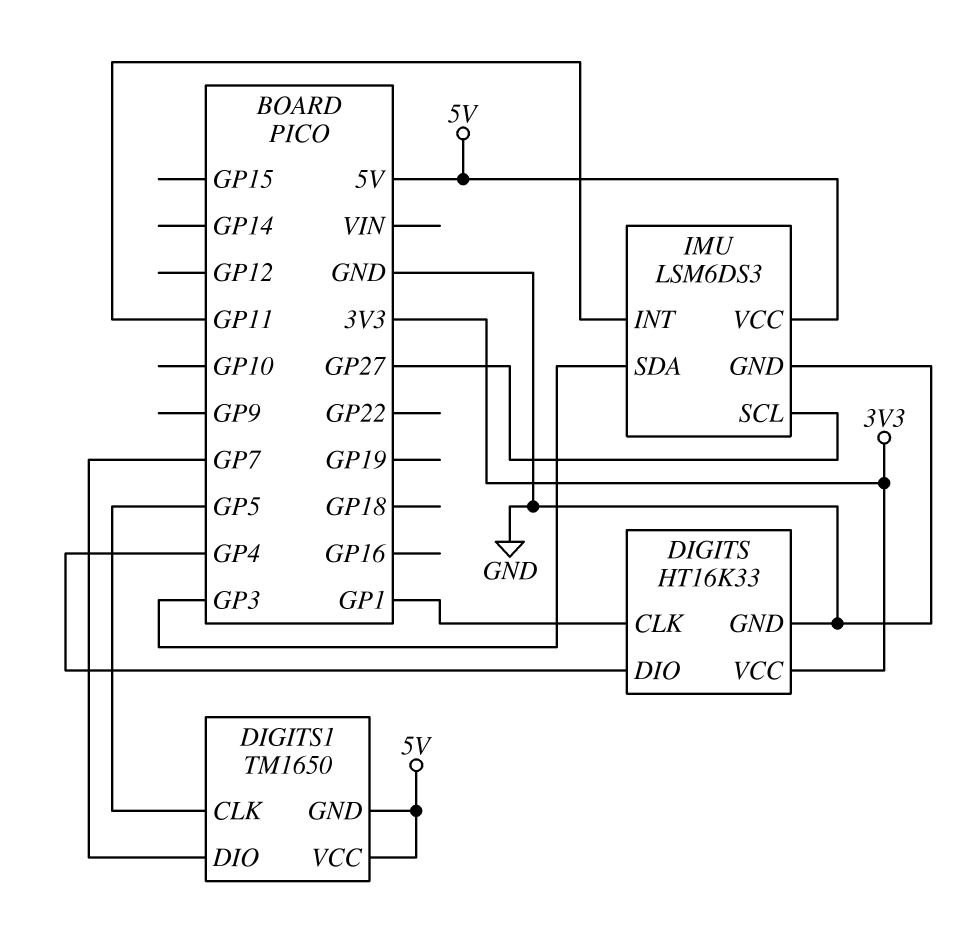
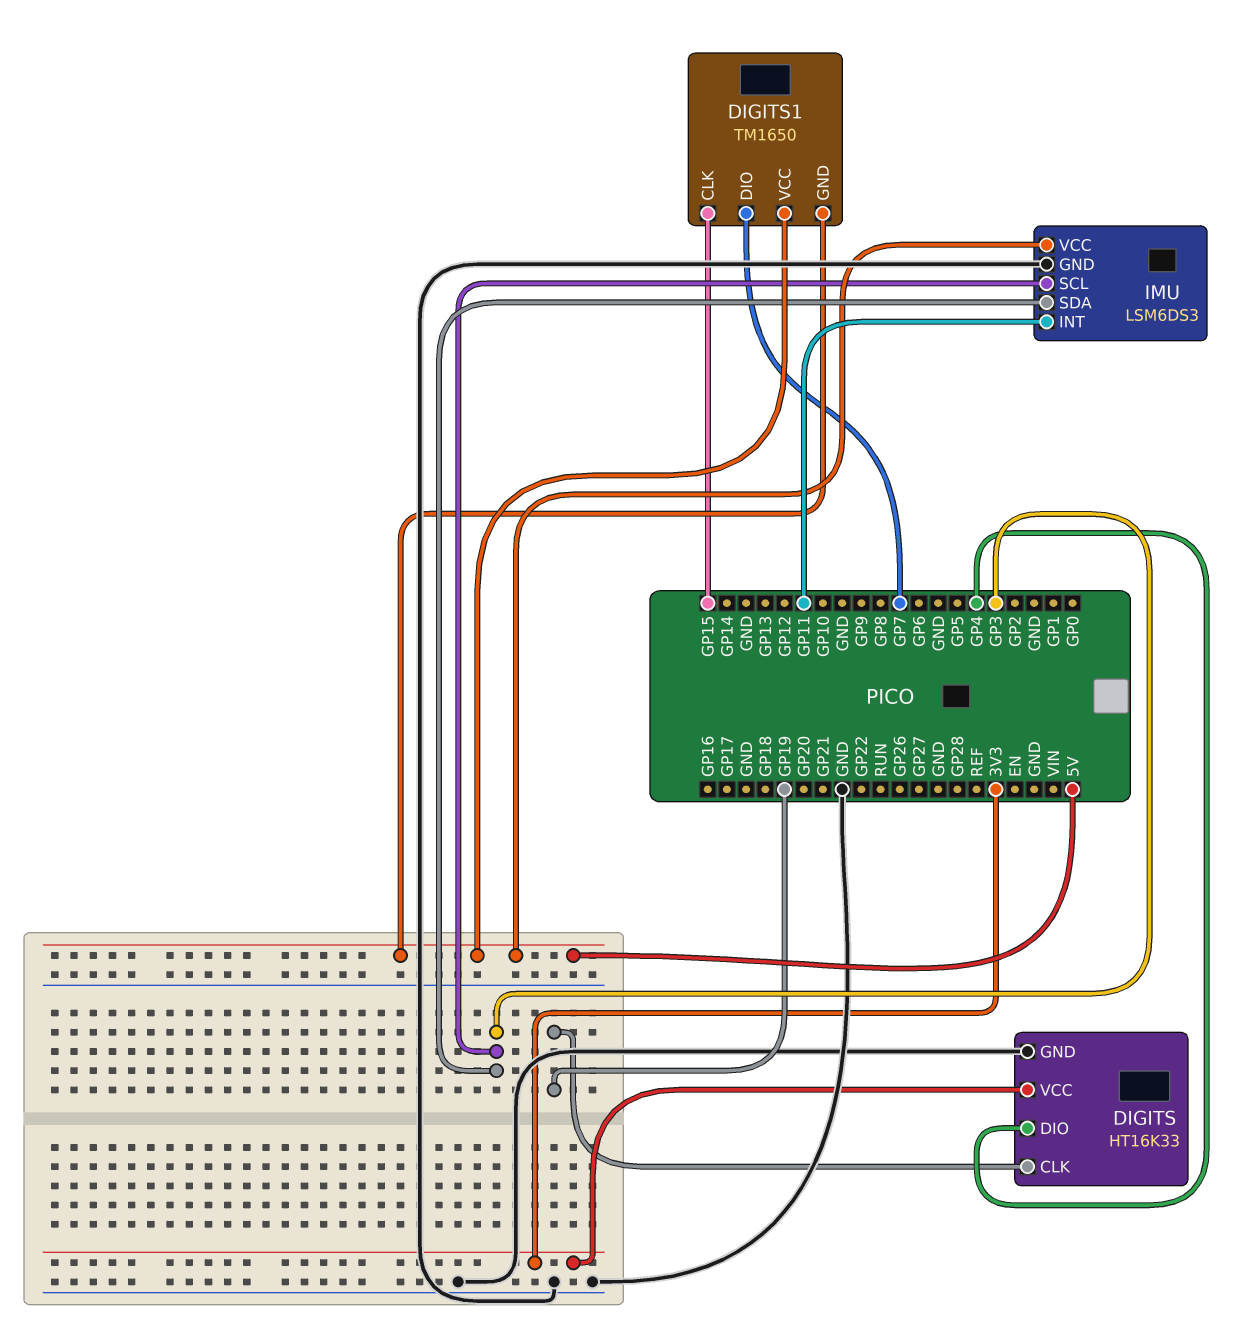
DIGITS pin CLK: GP1 -> GP19
DIGITS1 pin CLK: GP5 -> GP15
IMU pin SCL: GP27 -> GP3

